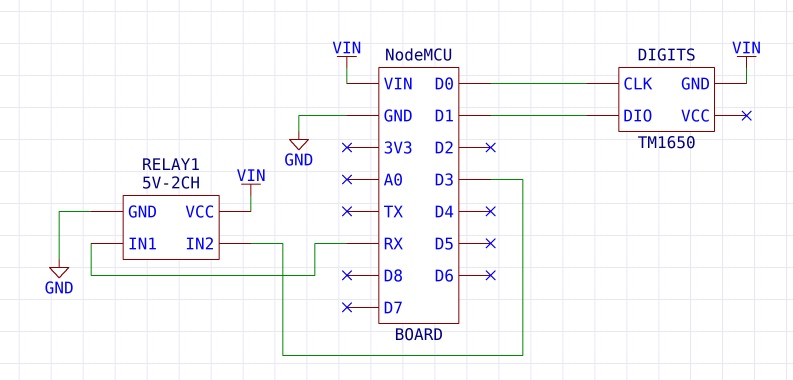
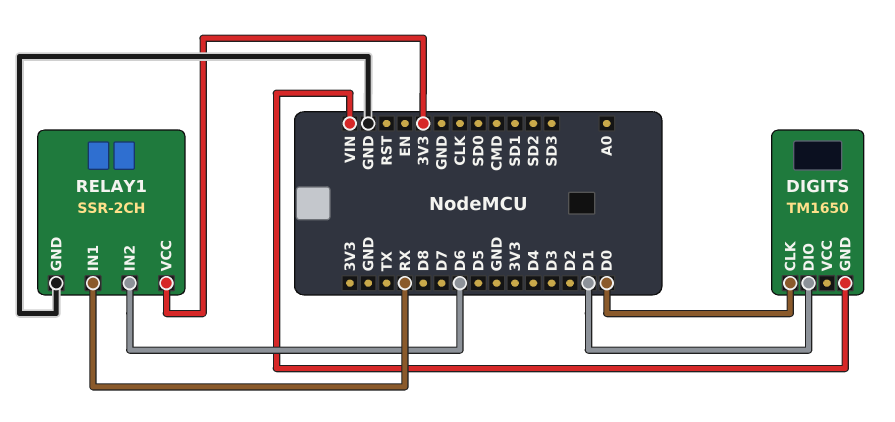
RELAY1: 5V-2CH -> SSR-2CH
RELAY1 pin IN2: D3 -> D6
RELAY1 pin VCC: VIN -> 3V3

